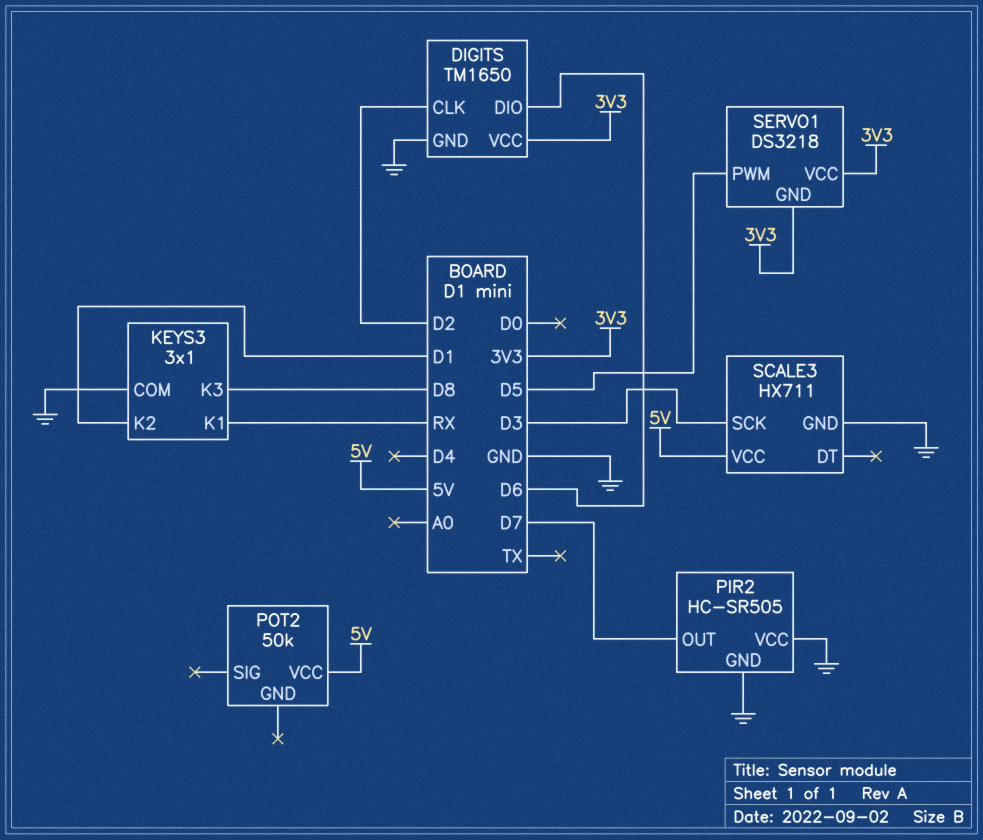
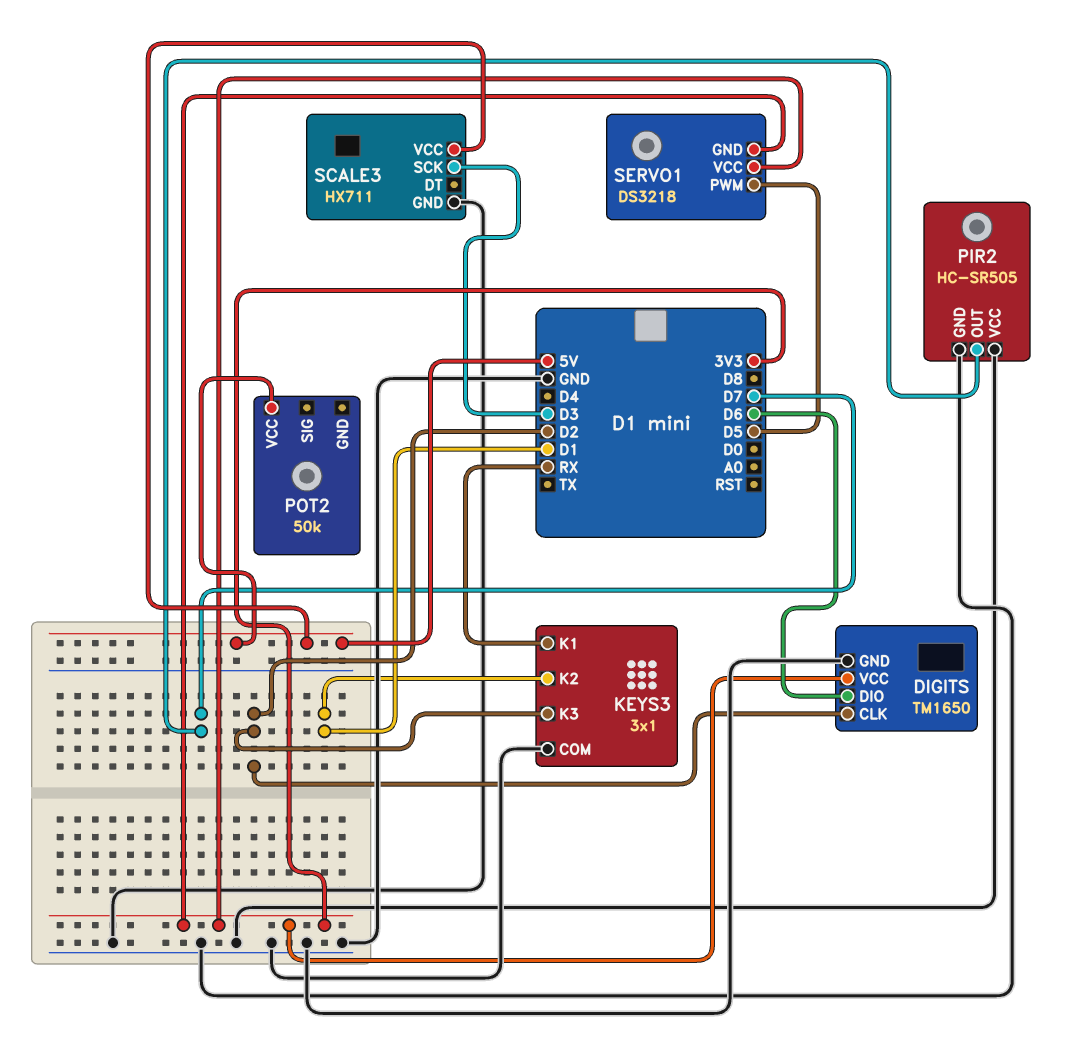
KEYS3 pin K3: D8 -> D2

